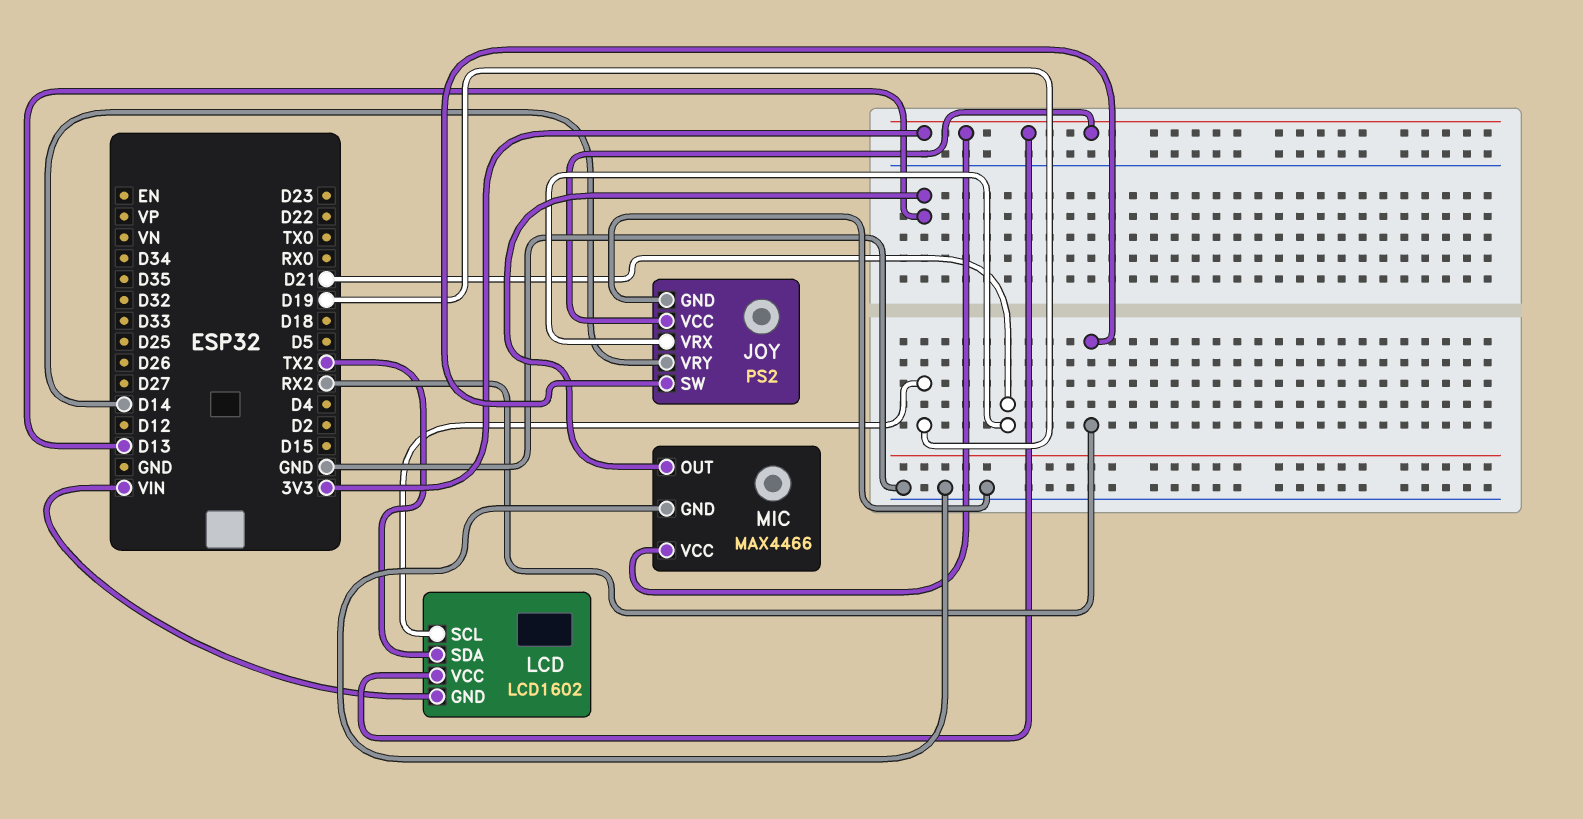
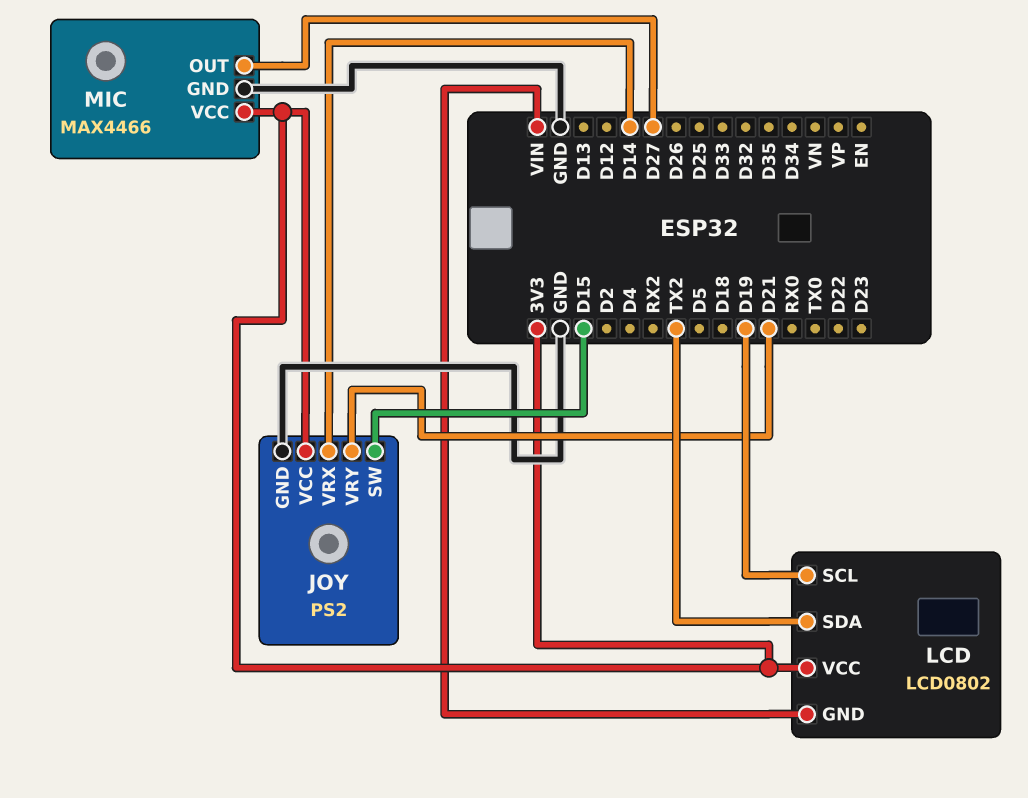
JOY pin SW: RX2 -> D15
JOY pin VRX: D21 -> D14
JOY pin VRY: D14 -> D21
LCD: LCD1602 -> LCD0802
MIC pin OUT: D13 -> D27

